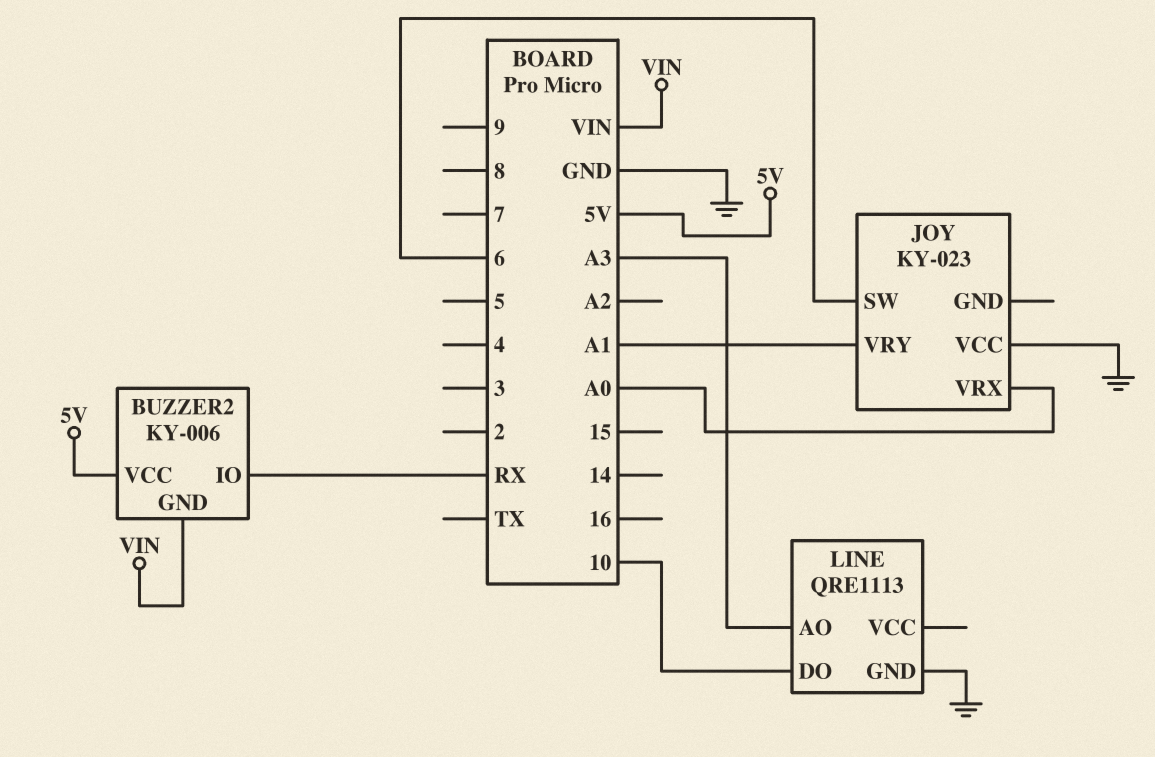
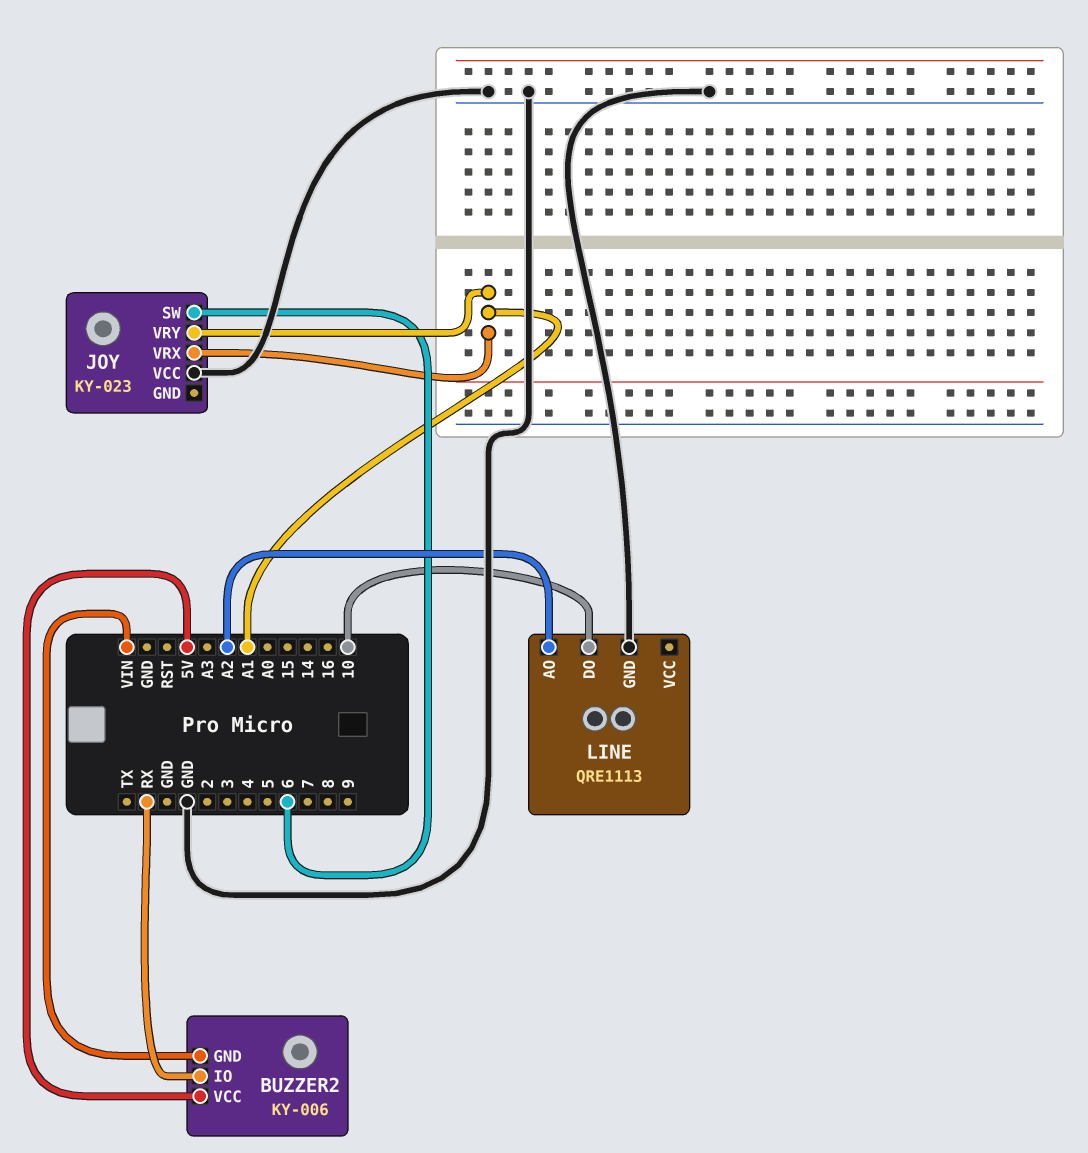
JOY pin VRX: A0 -> A1
LINE pin AO: A3 -> A2

